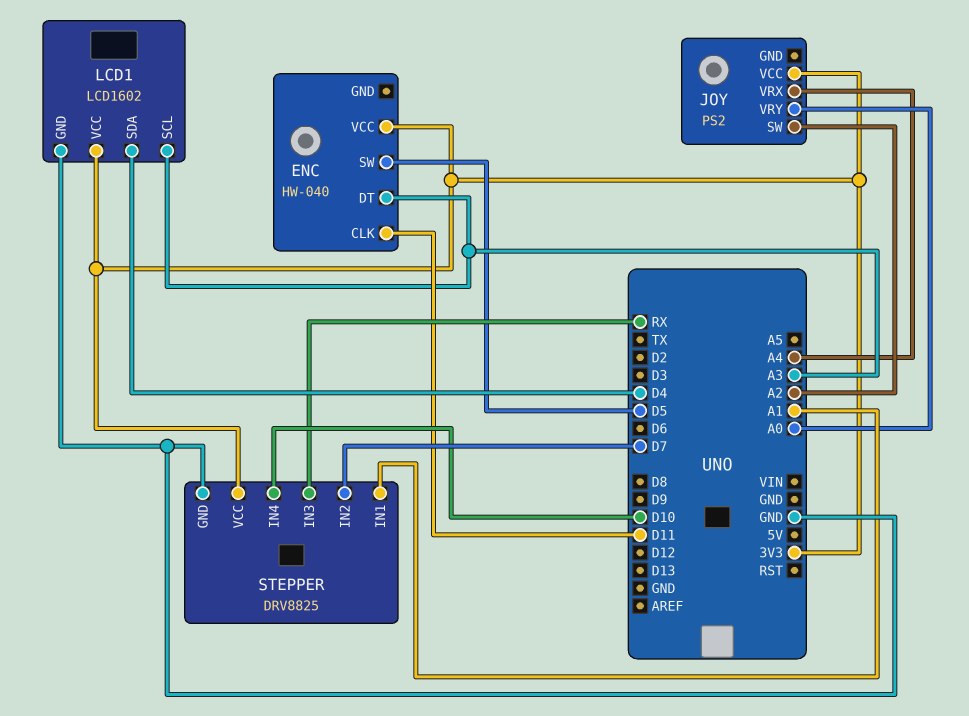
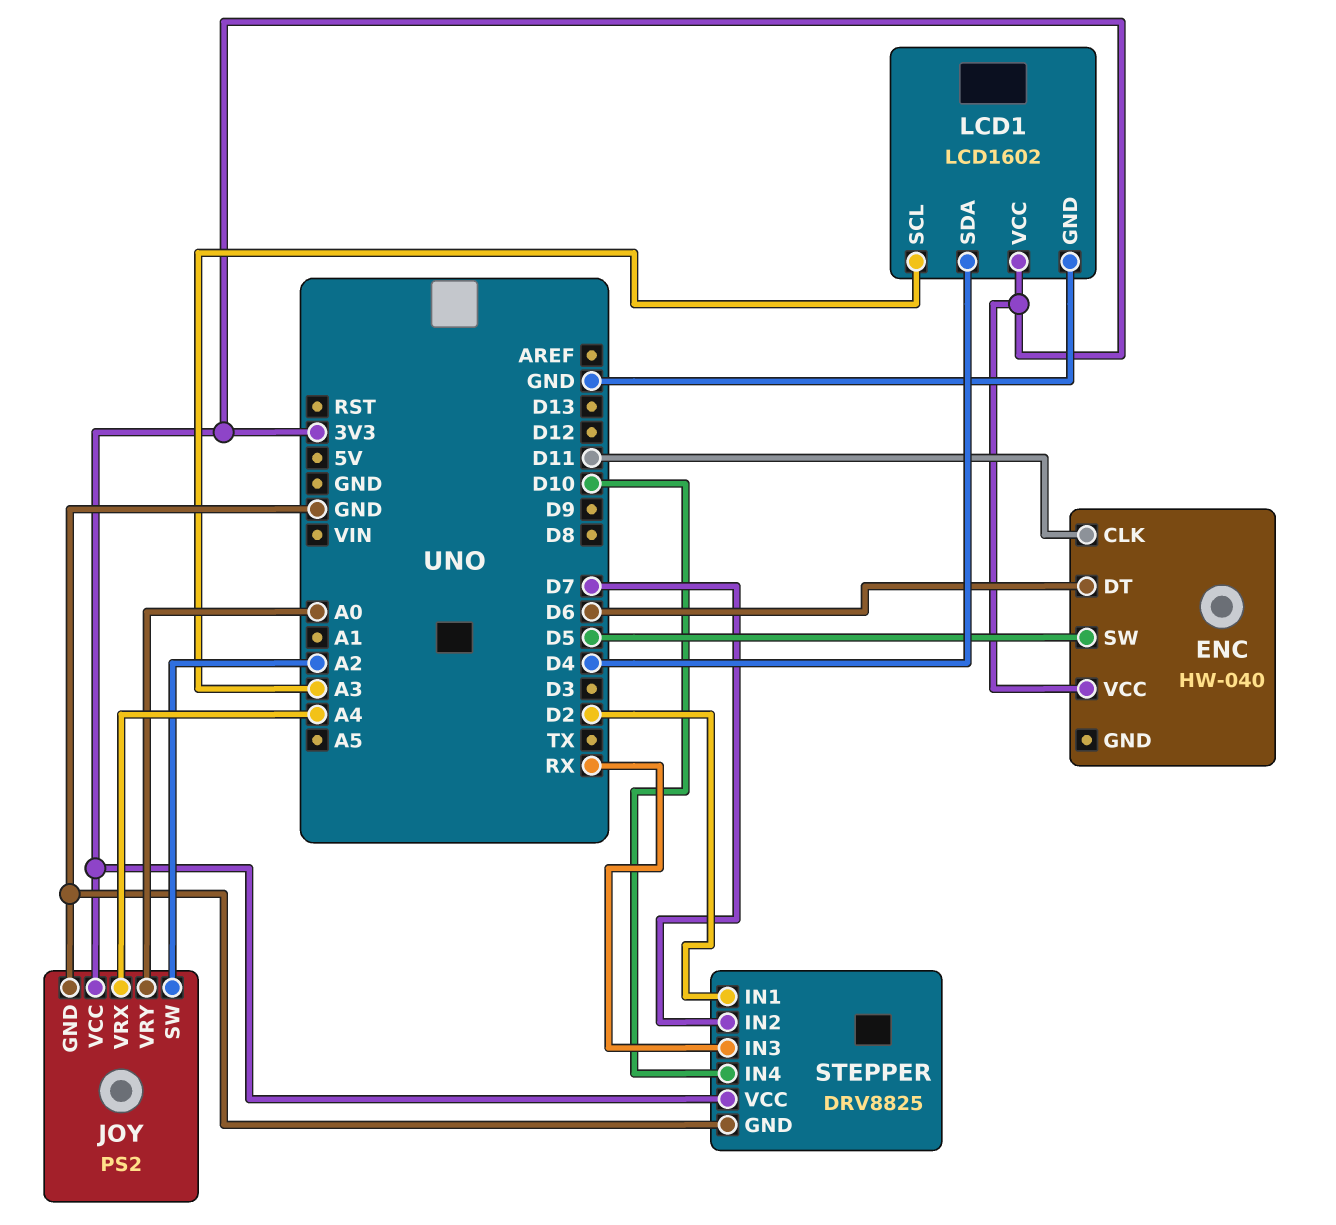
ENC pin DT: A3 -> D6
JOY pin GND: none -> GND
STEPPER pin IN1: A1 -> D2

